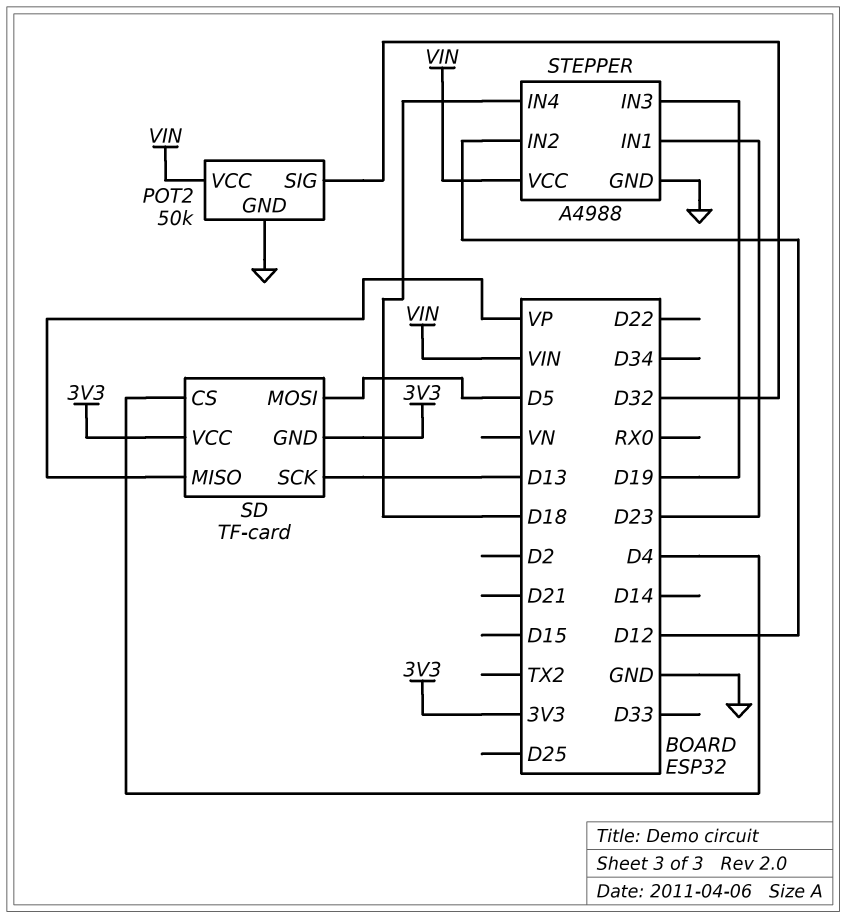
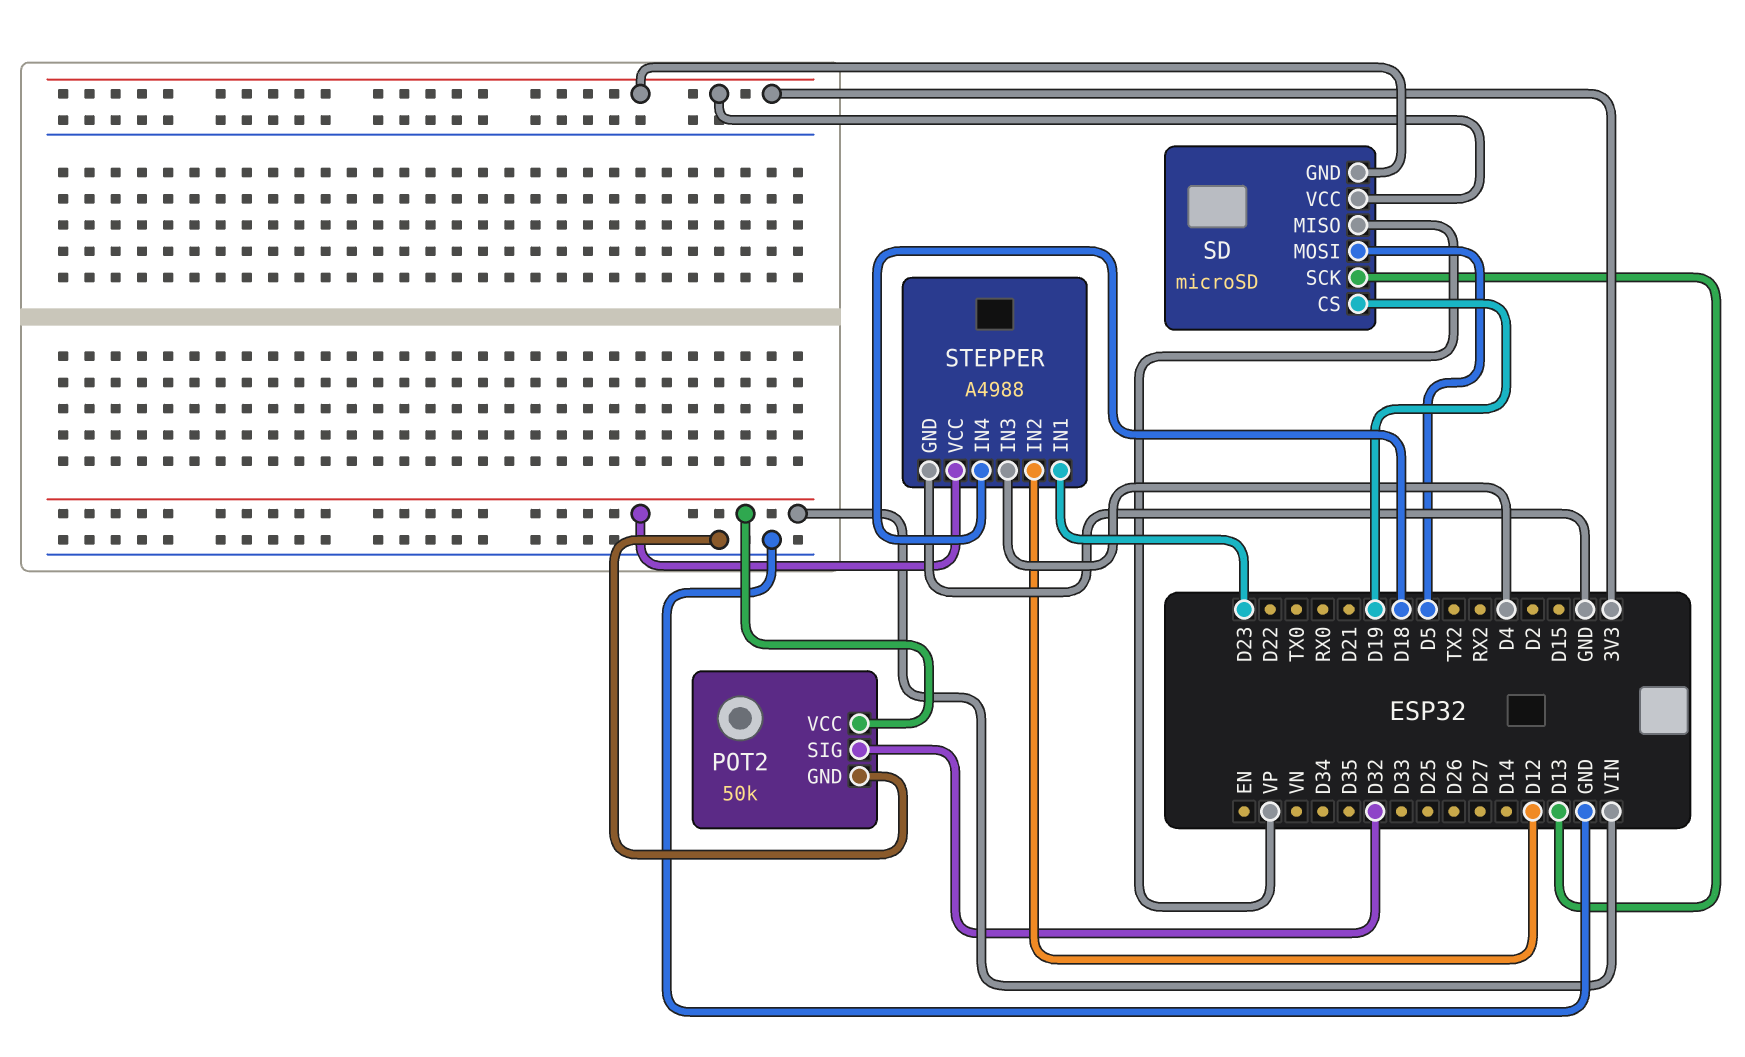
SD: TF-card -> microSD
SD pin CS: D4 -> D19
STEPPER pin IN3: D19 -> D4

